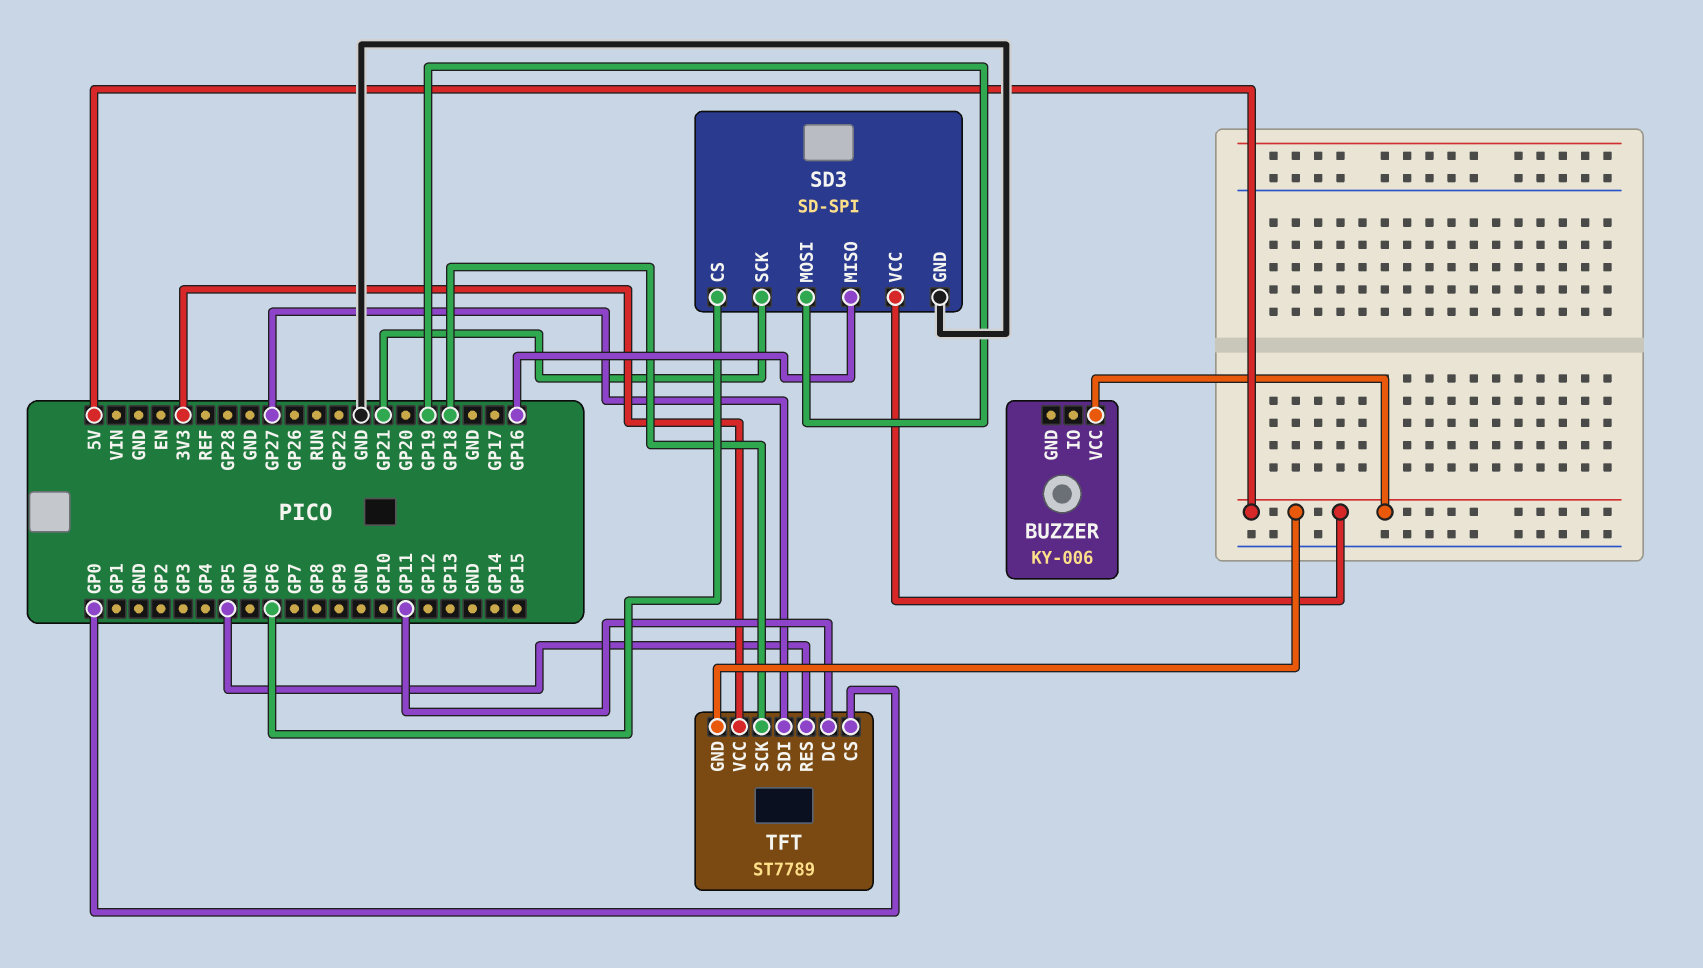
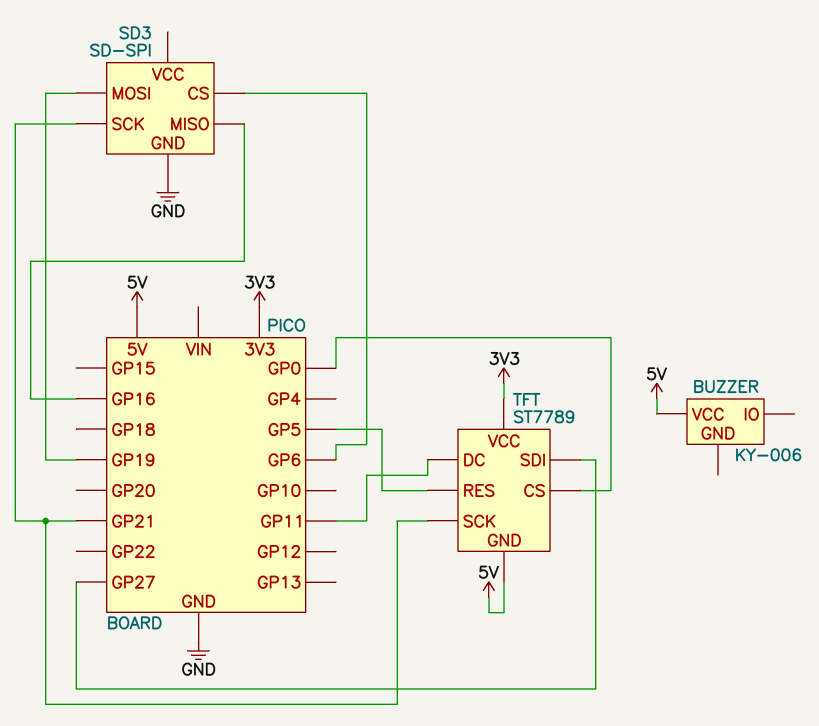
SD3 pin VCC: 5V -> none
TFT pin SCK: GP18 -> GP21

